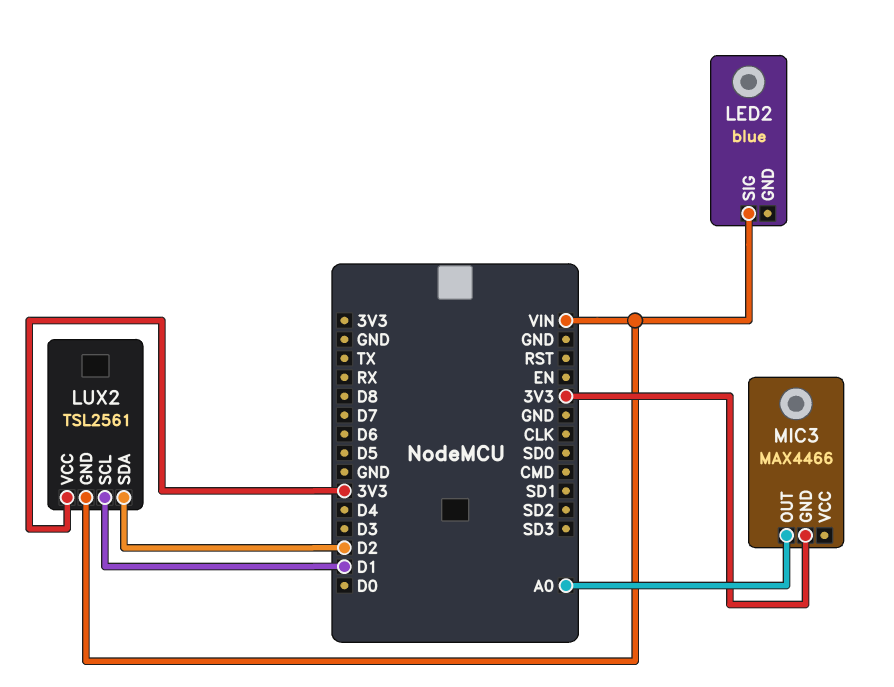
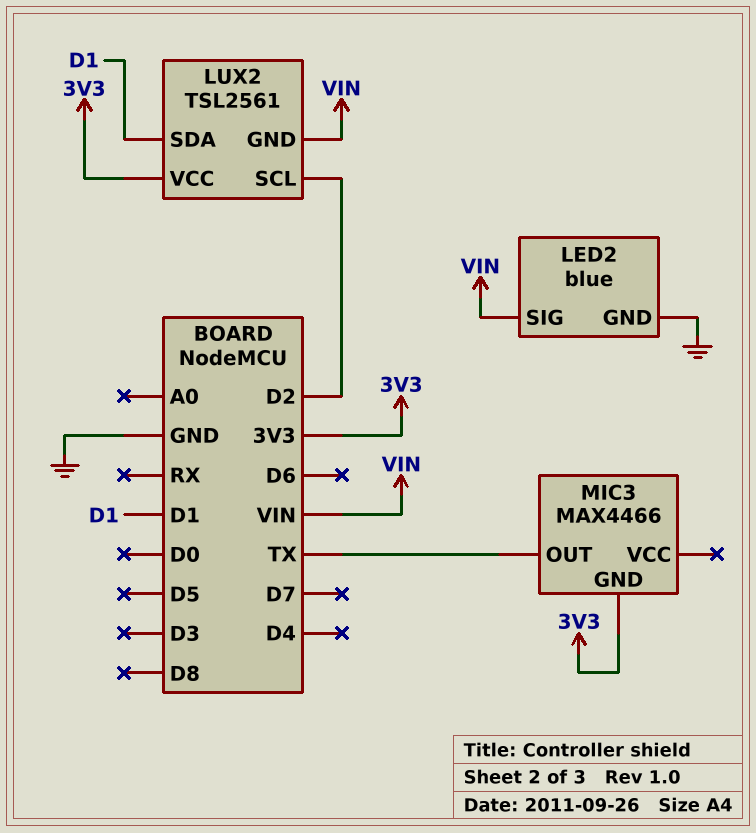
LED2 pin GND: none -> GND
LUX2 pin SCL: D1 -> D2
LUX2 pin SDA: D2 -> D1
MIC3 pin OUT: A0 -> TX

